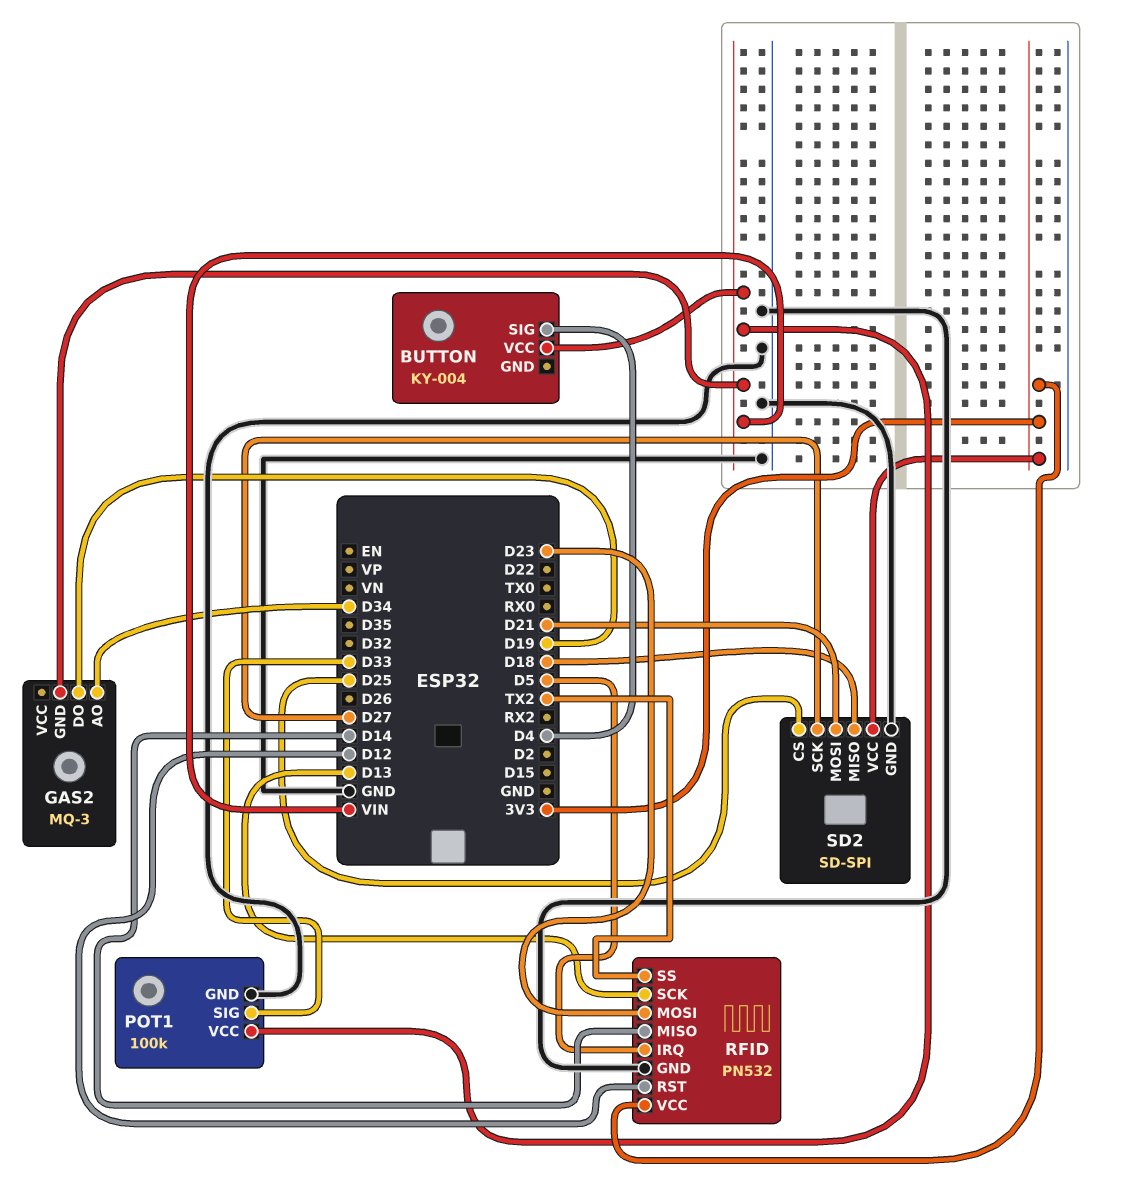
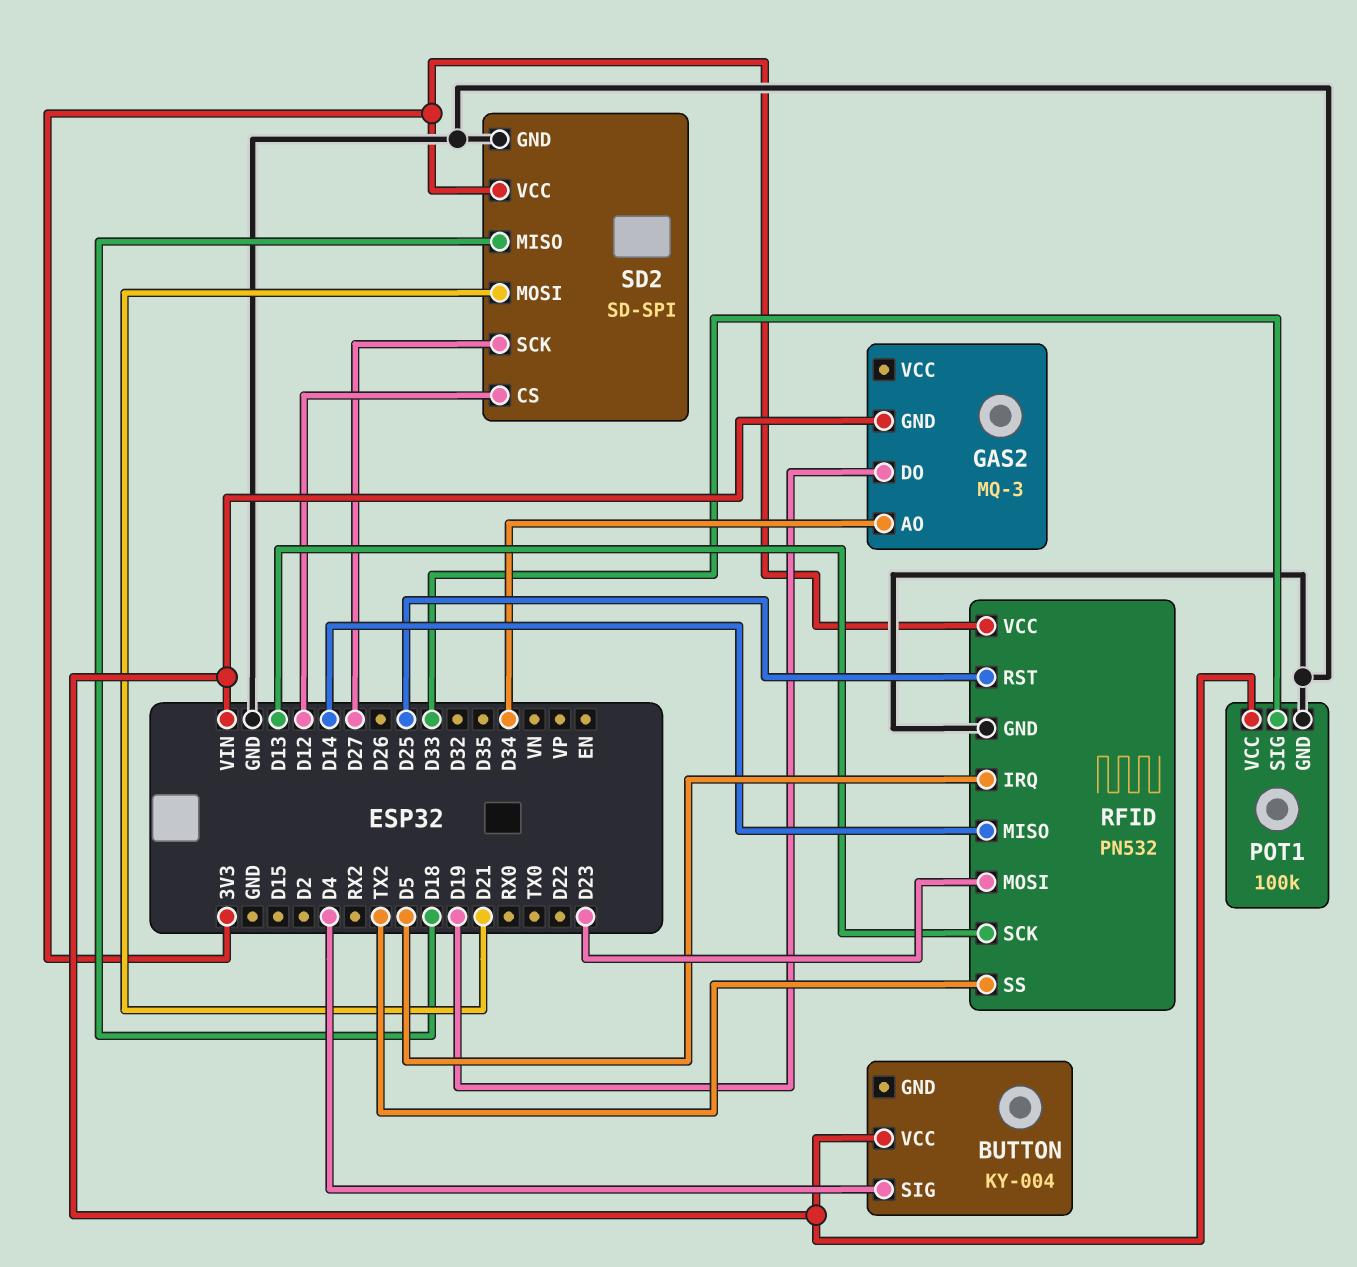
RFID pin RST: D12 -> D25
SD2 pin CS: D25 -> D12

